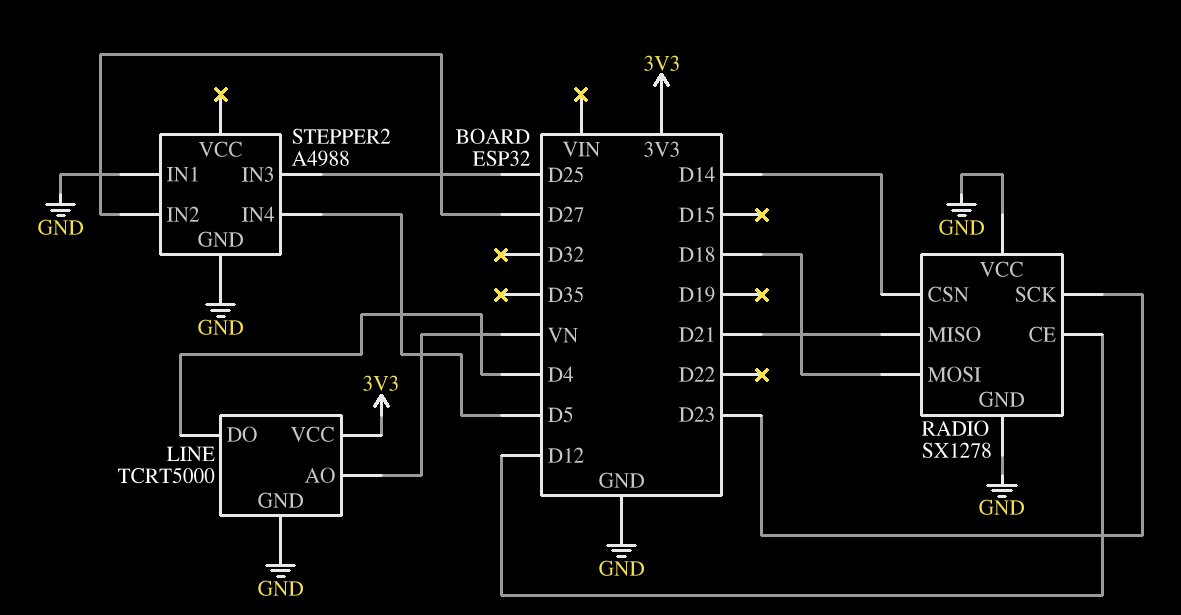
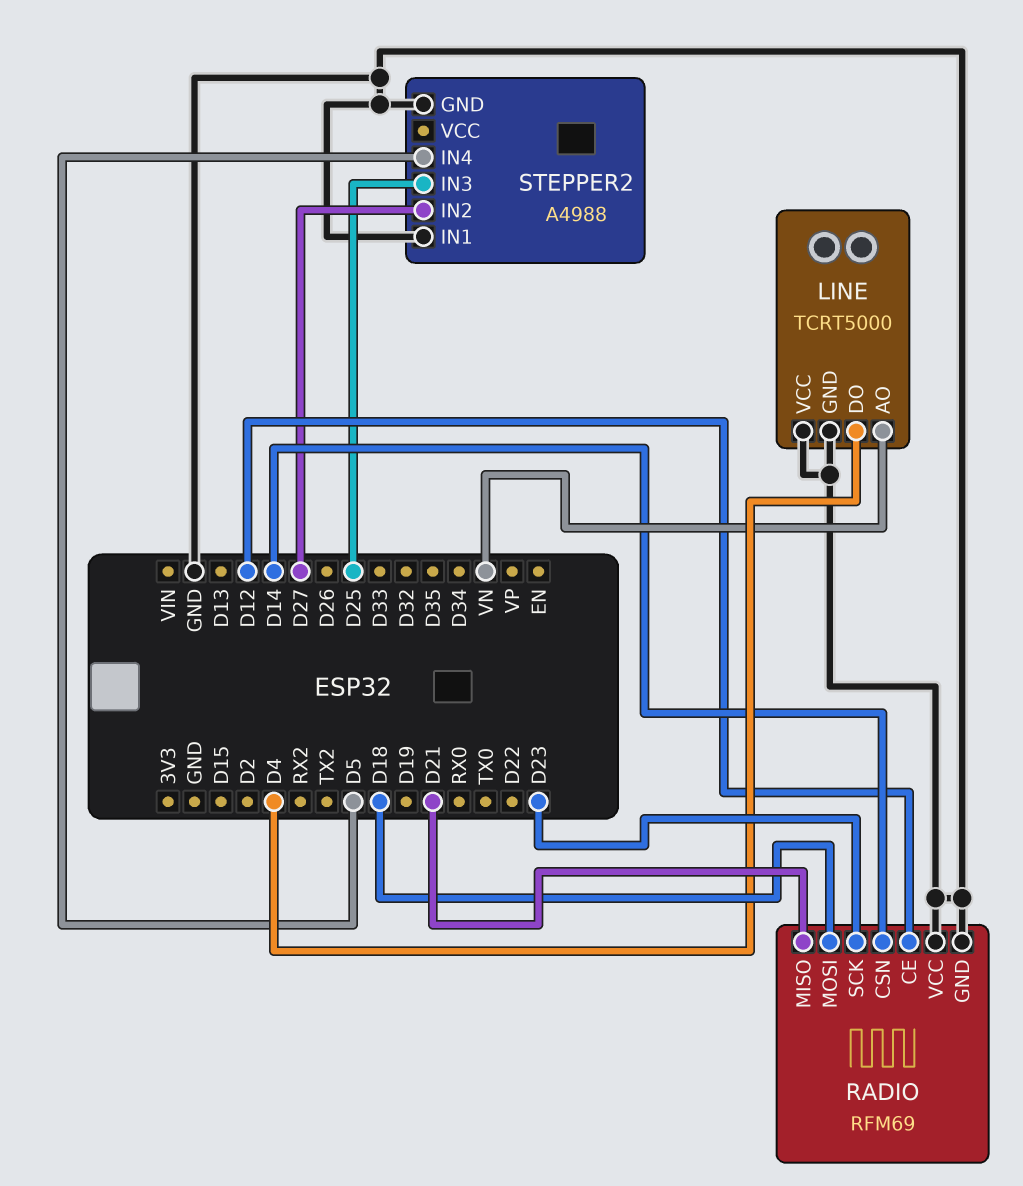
LINE pin VCC: 3V3 -> GND
RADIO: SX1278 -> RFM69

